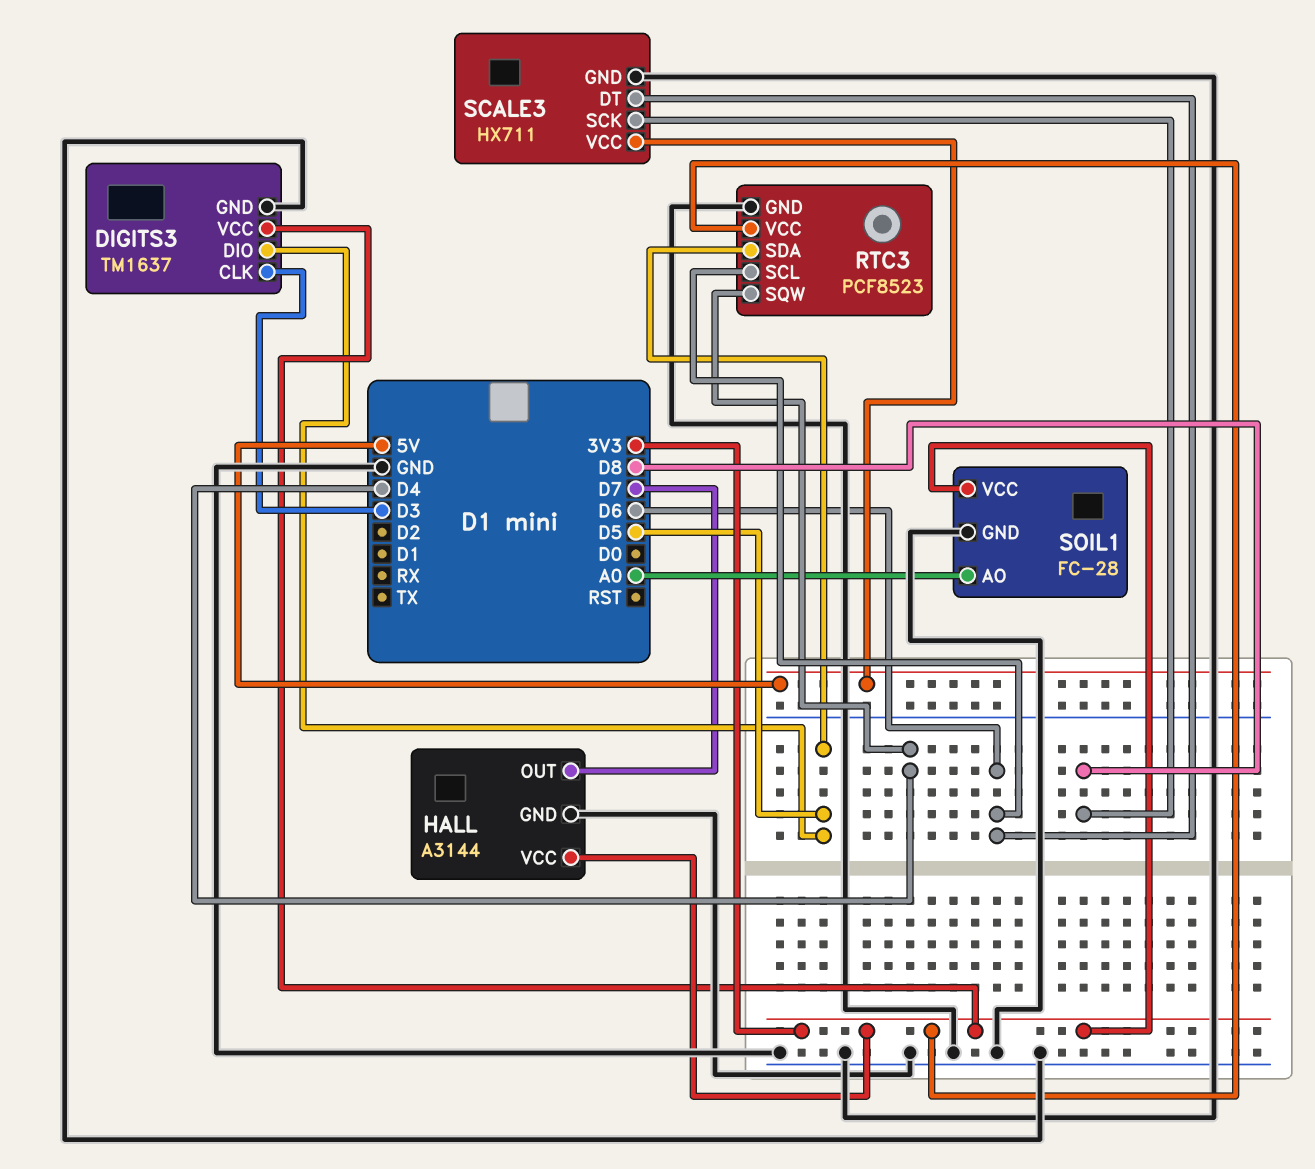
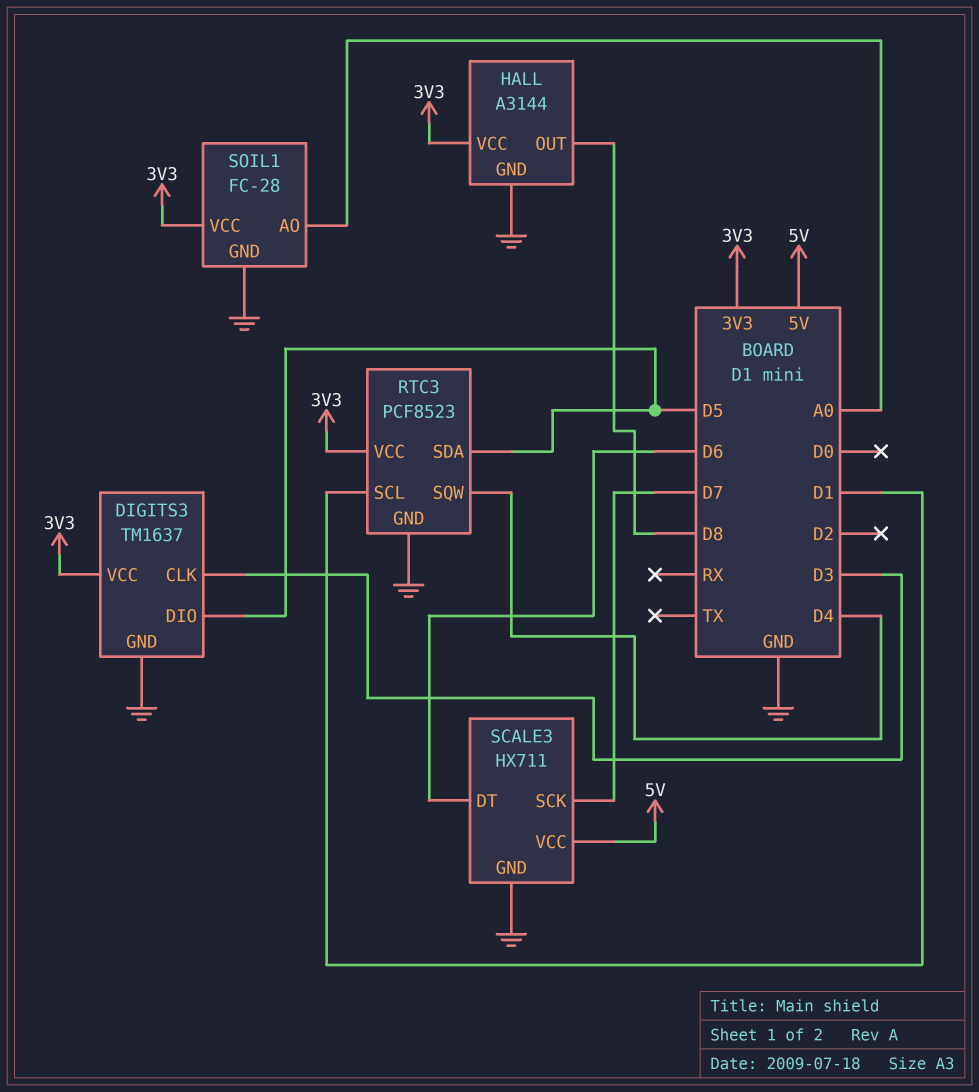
HALL pin OUT: D7 -> D8
RTC3 pin SCL: D6 -> D1
SCALE3 pin SCK: D8 -> D7

